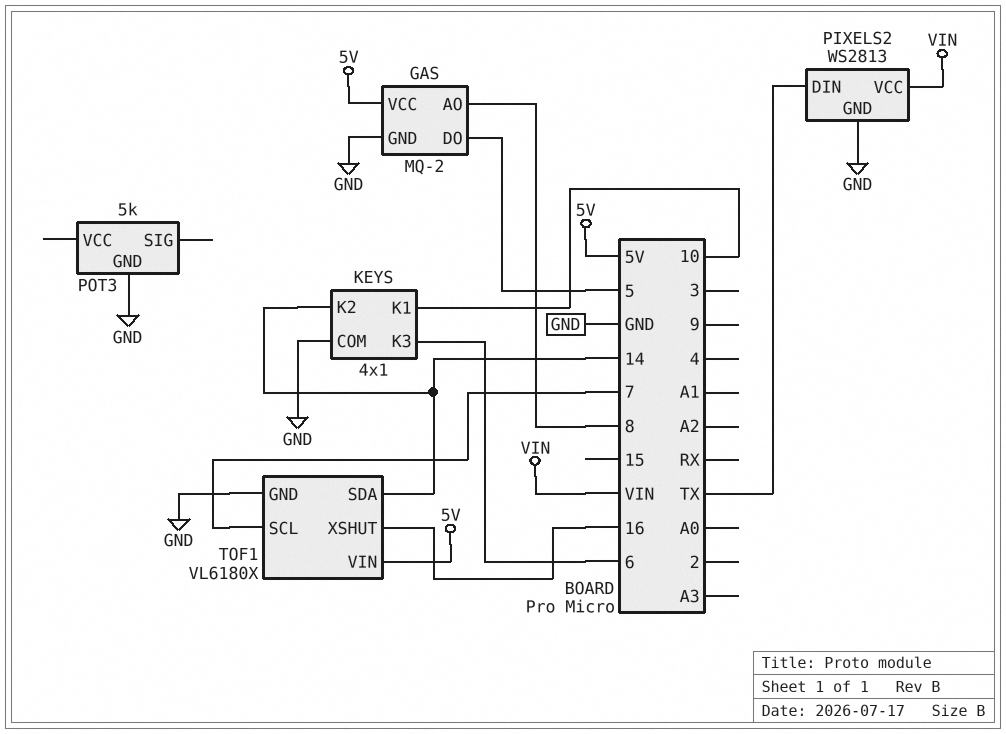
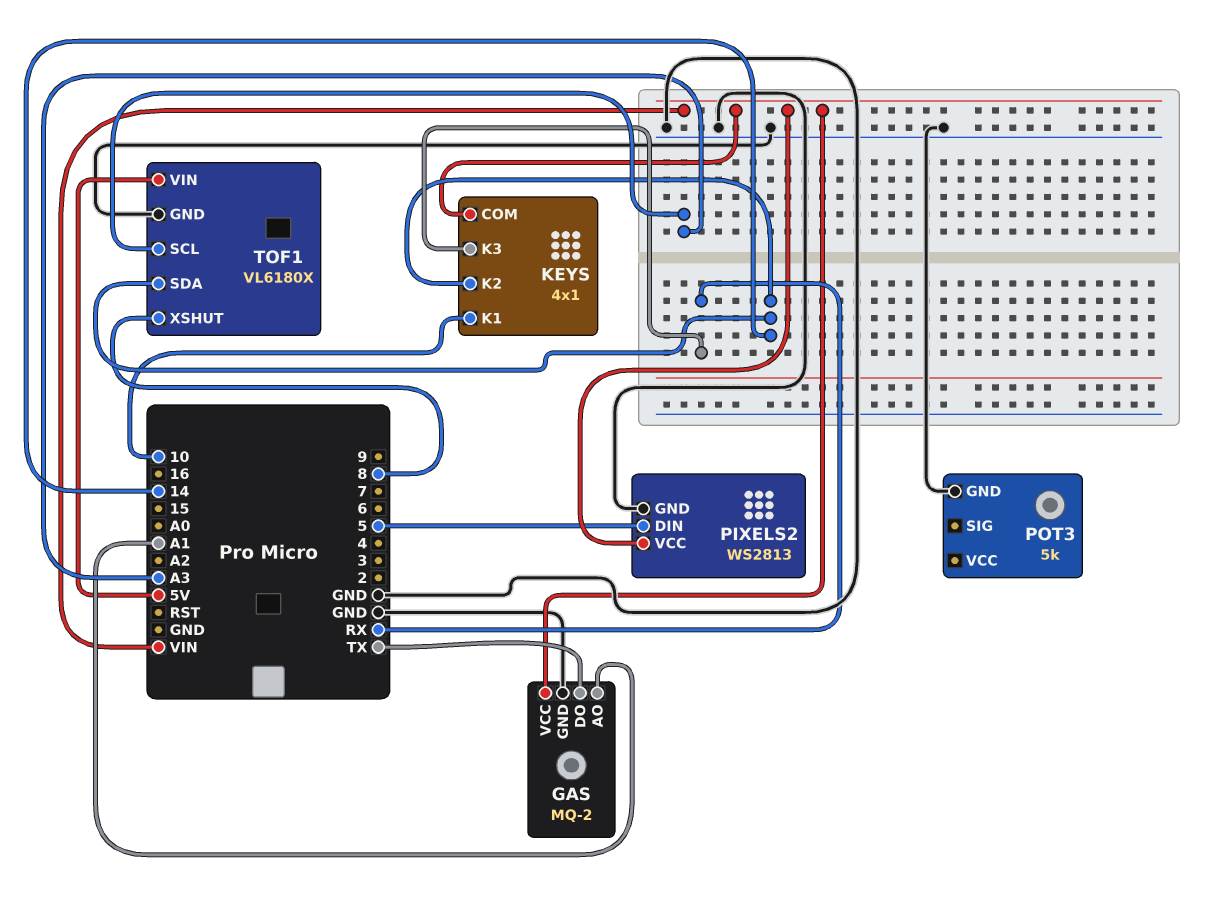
GAS pin AO: 8 -> A1
GAS pin DO: 5 -> TX
GAS pin VCC: 5V -> VIN
KEYS pin COM: GND -> VIN
KEYS pin K3: 6 -> RX
PIXELS2 pin DIN: TX -> 5
TOF1 pin SCL: 7 -> A3
TOF1 pin XSHUT: 16 -> 8

